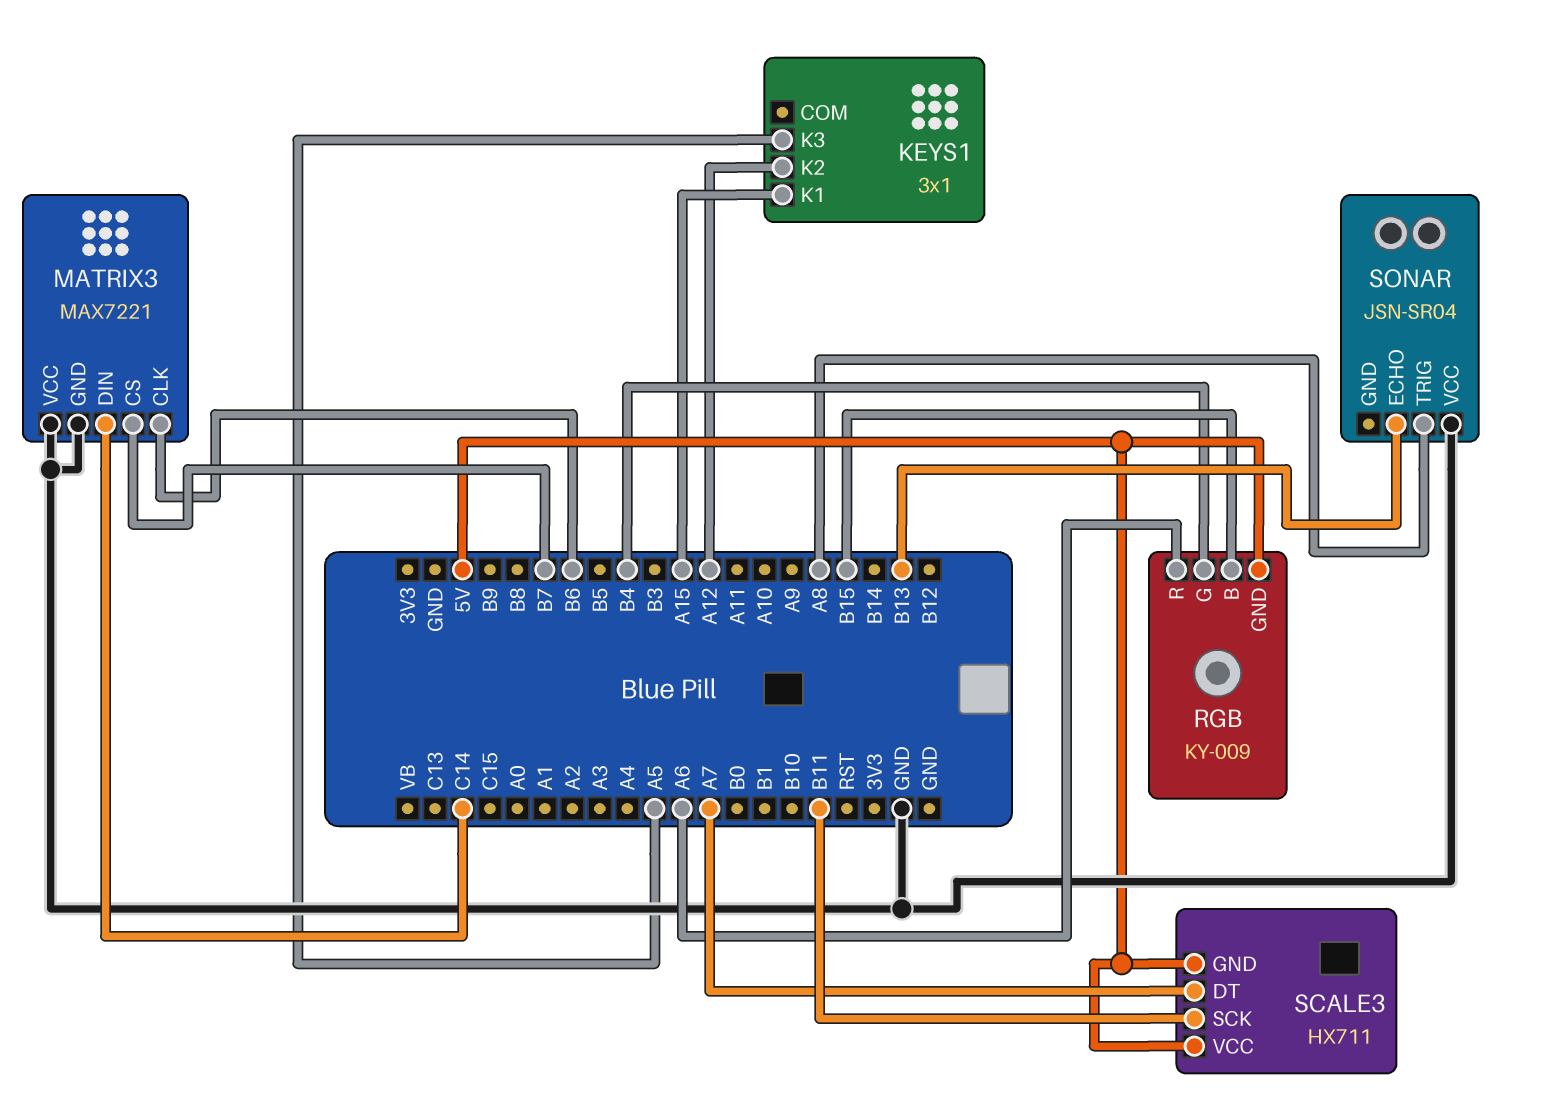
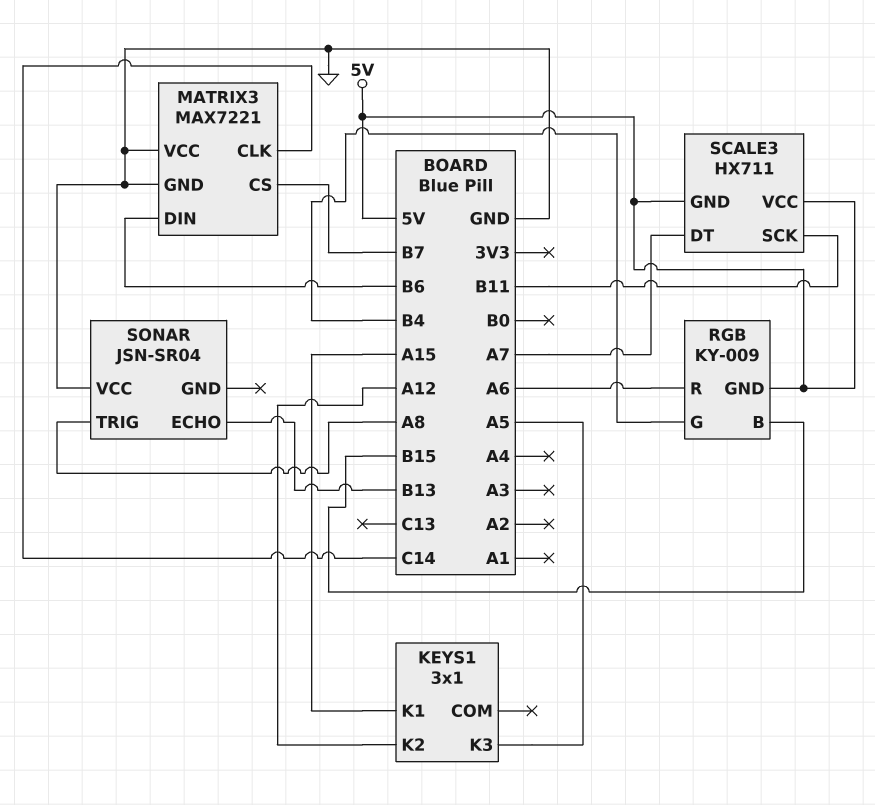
MATRIX3 pin CLK: B6 -> C14
MATRIX3 pin DIN: C14 -> B6

